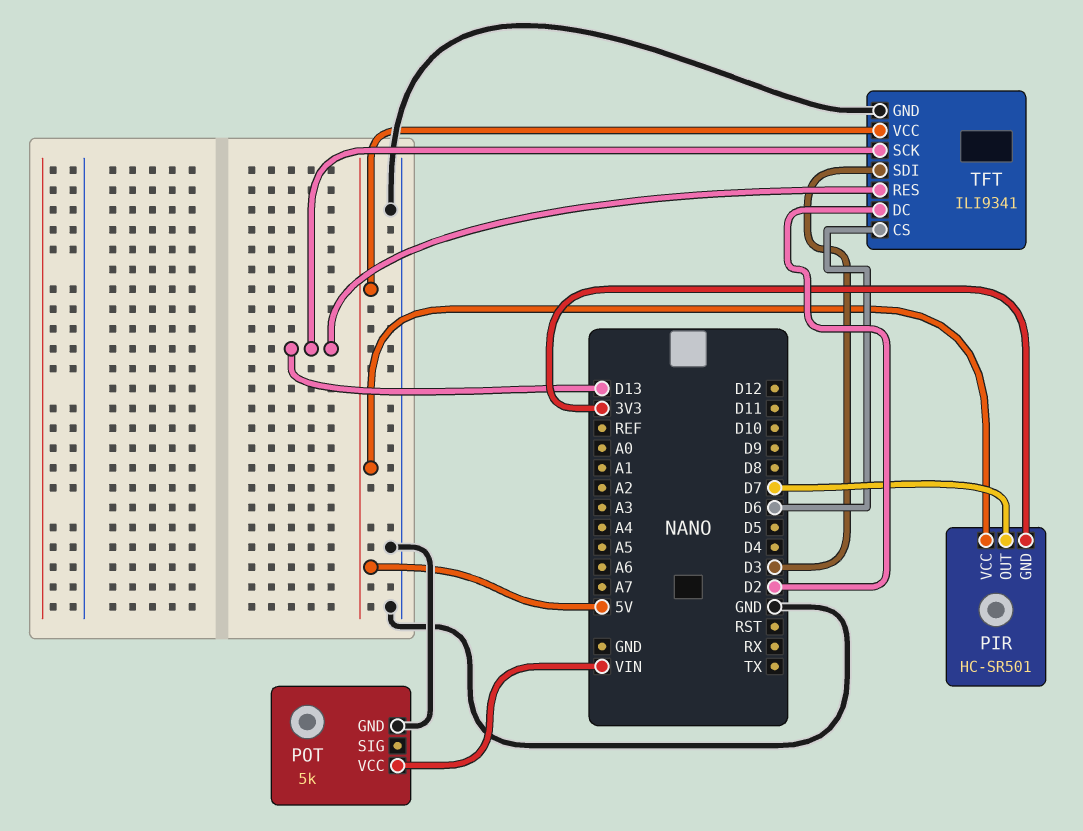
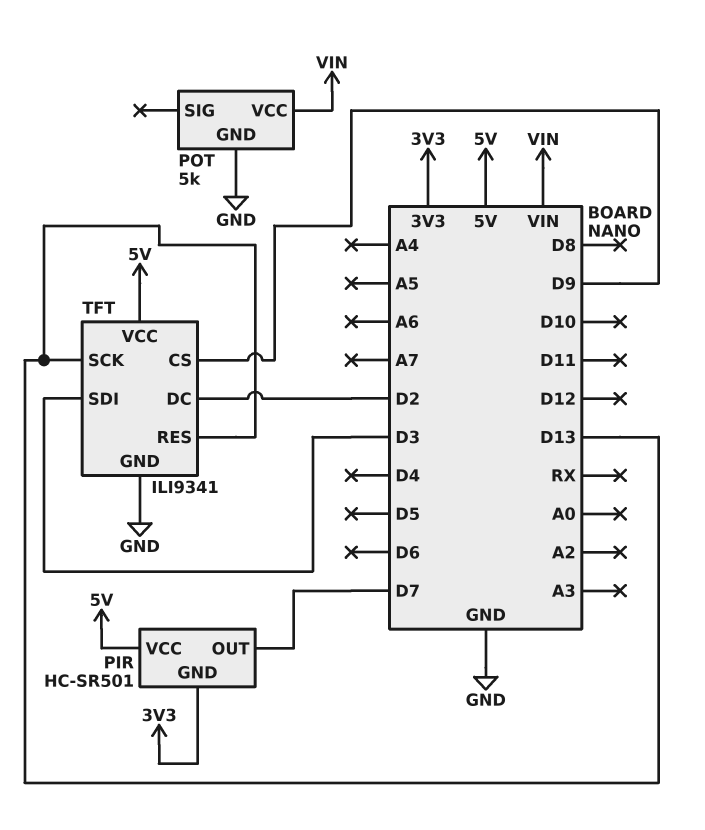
TFT pin CS: D6 -> D9

